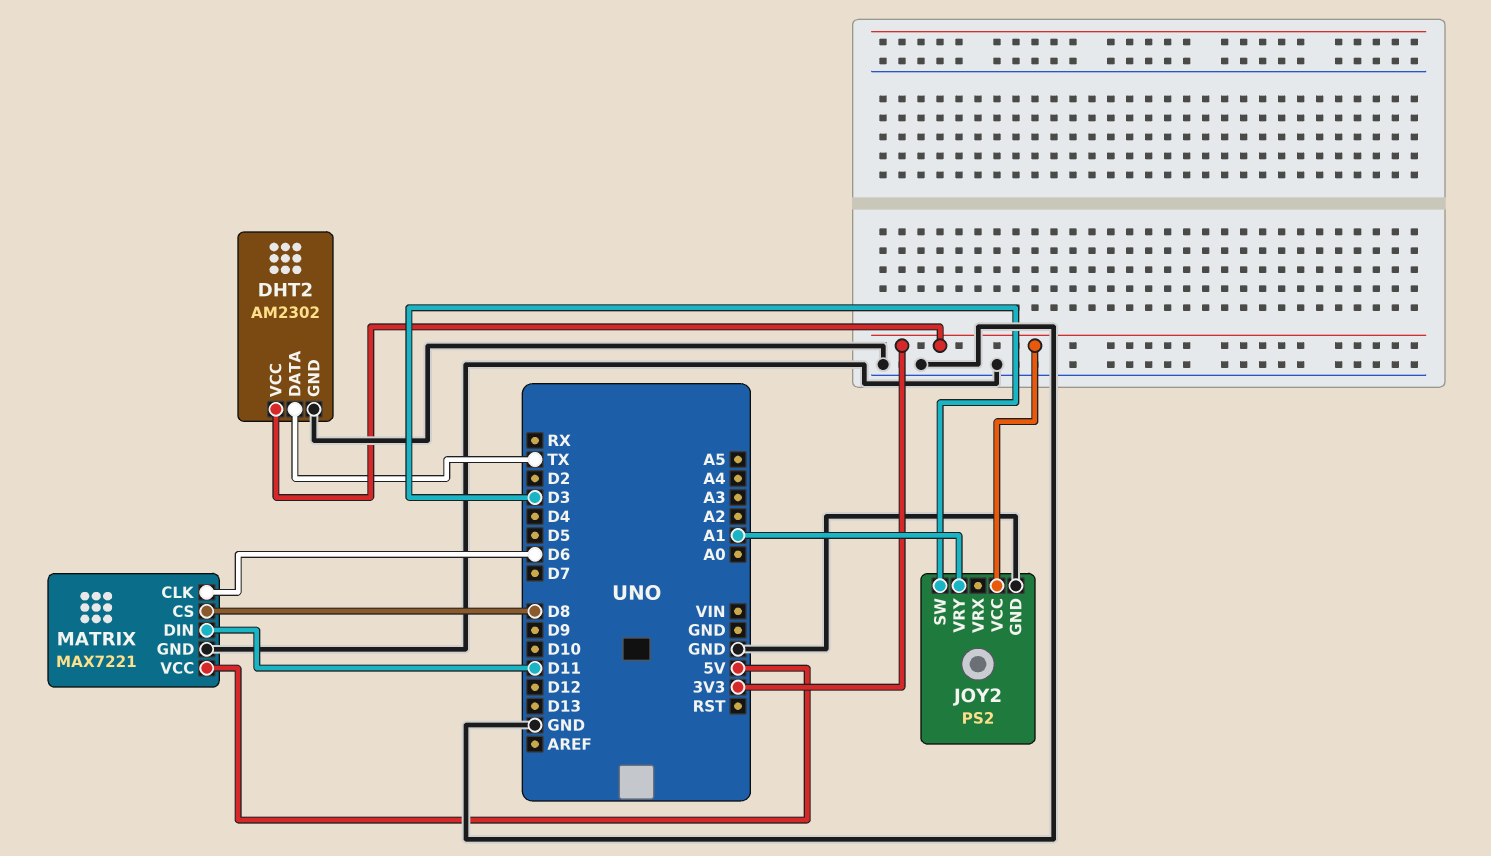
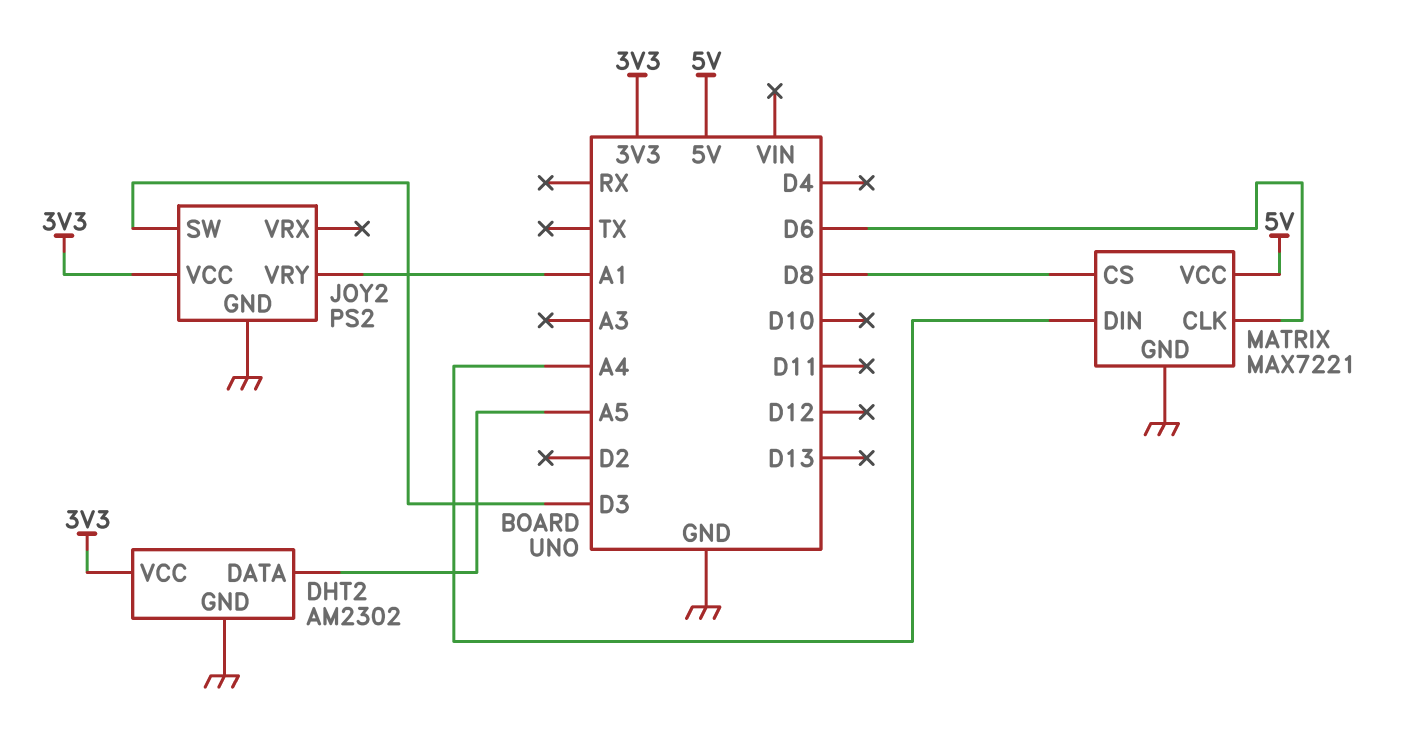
DHT2 pin DATA: TX -> A5
MATRIX pin DIN: D11 -> A4

